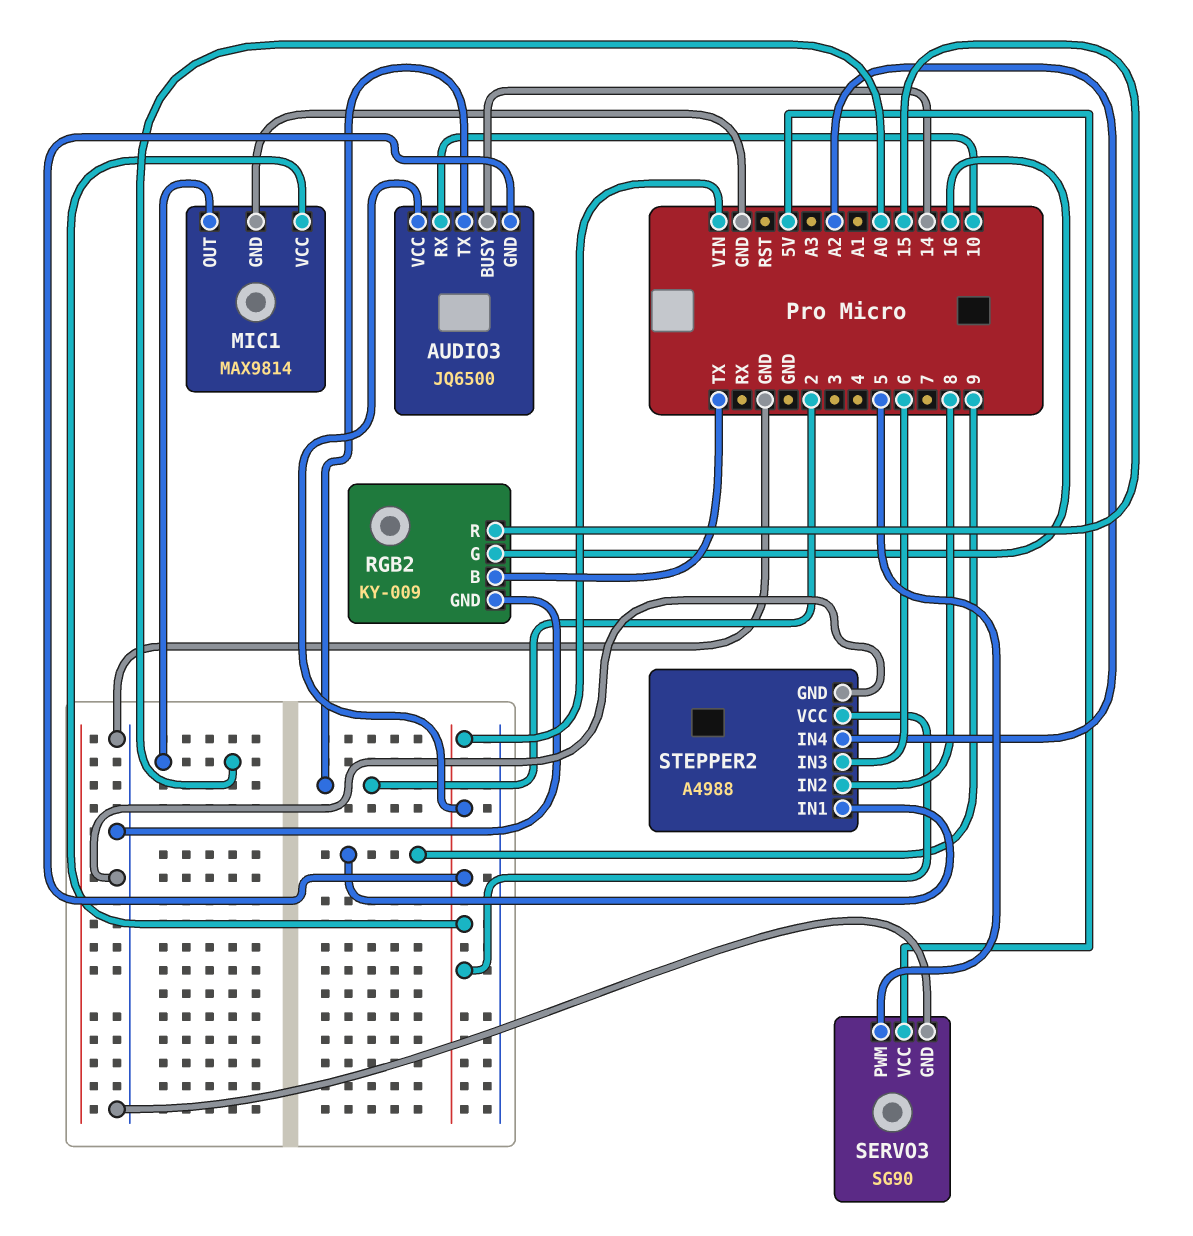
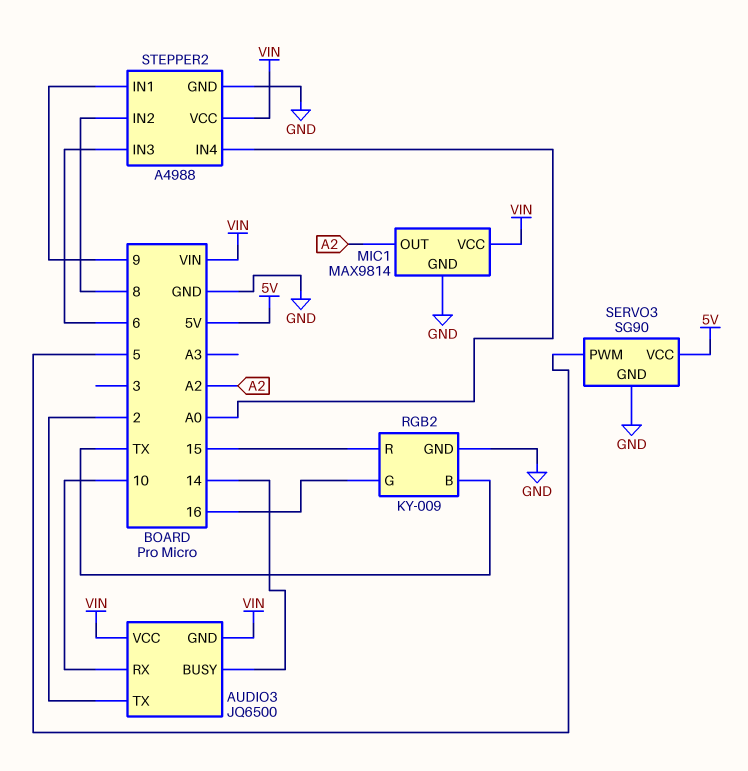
MIC1 pin OUT: A0 -> A2
STEPPER2 pin IN4: A2 -> A0

